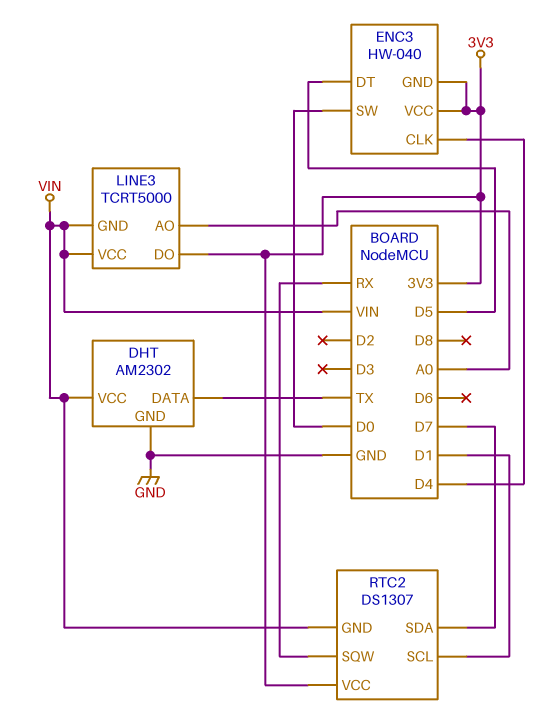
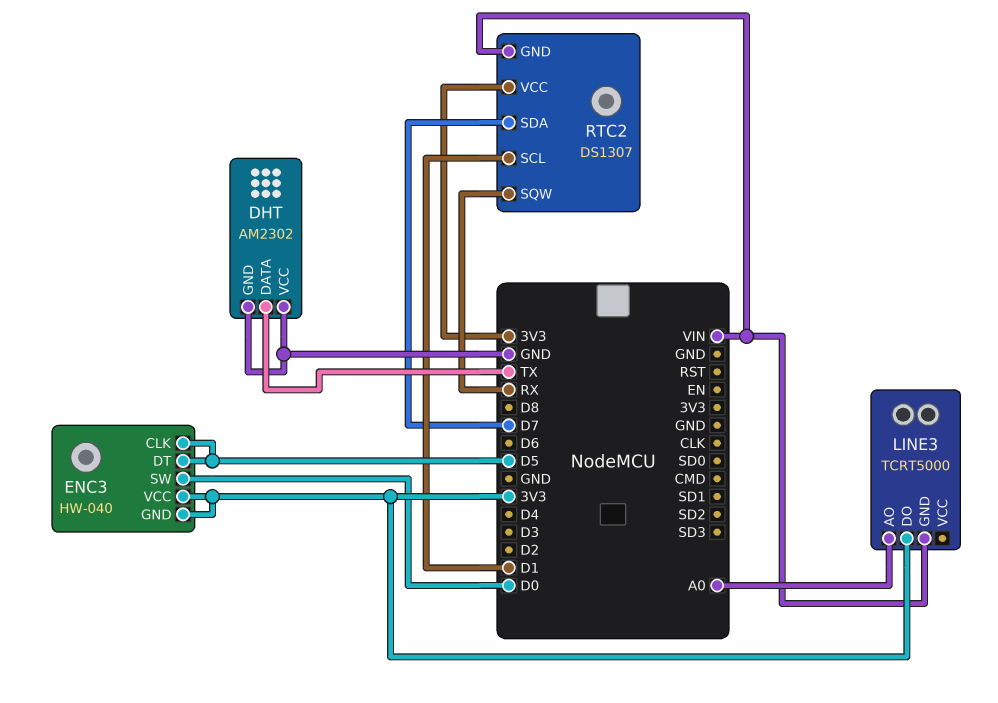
DHT pin VCC: VIN -> GND
ENC3 pin CLK: D4 -> D5
LINE3 pin VCC: VIN -> none

